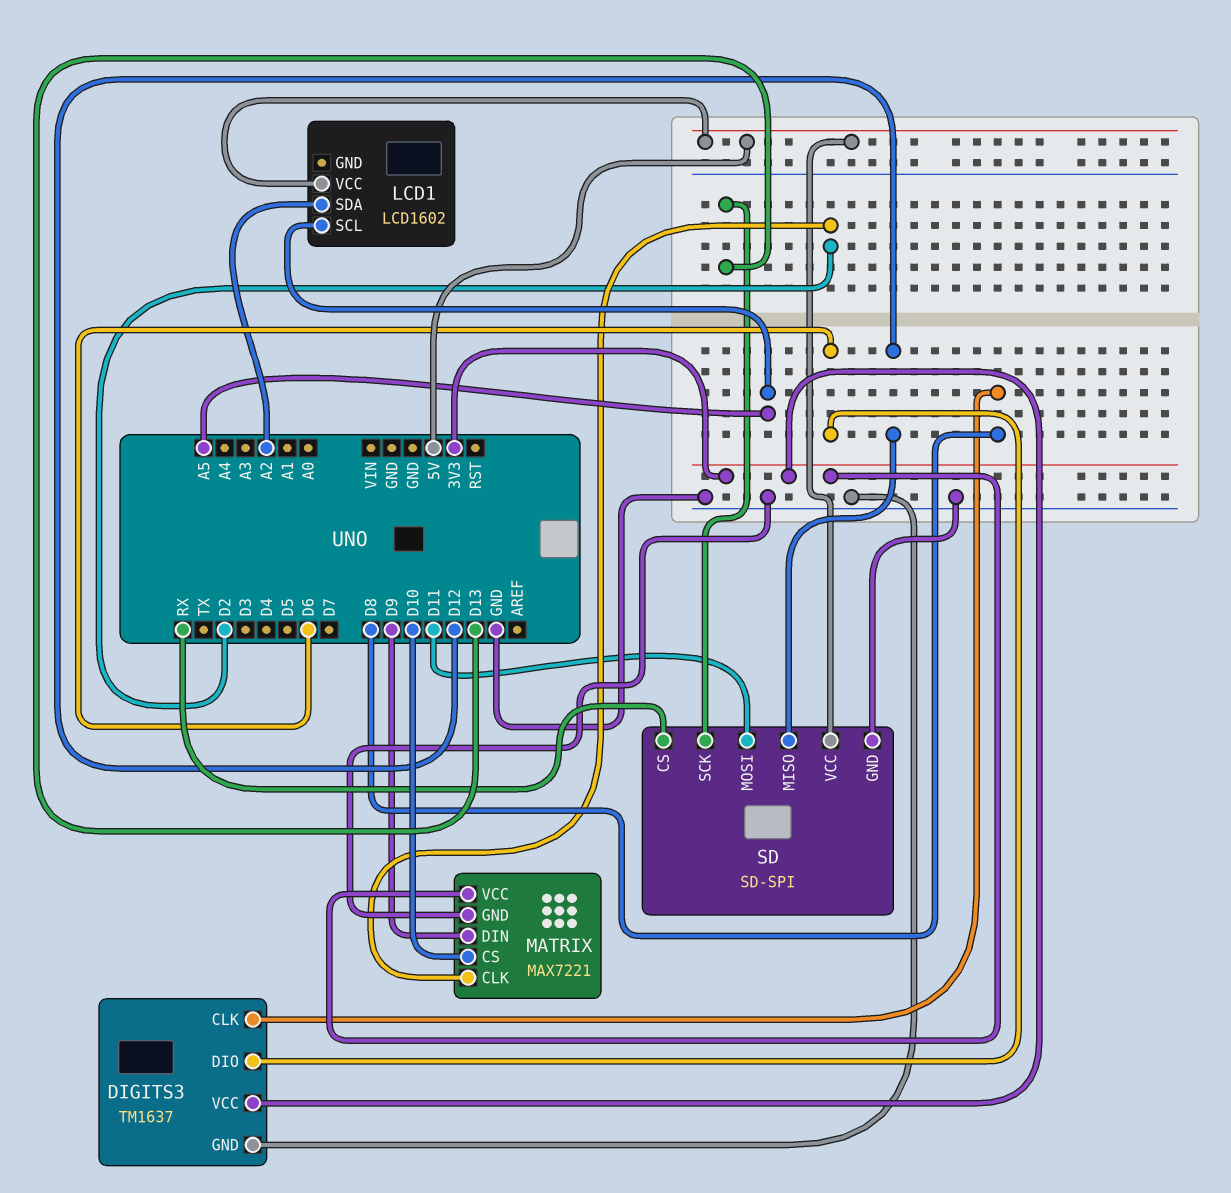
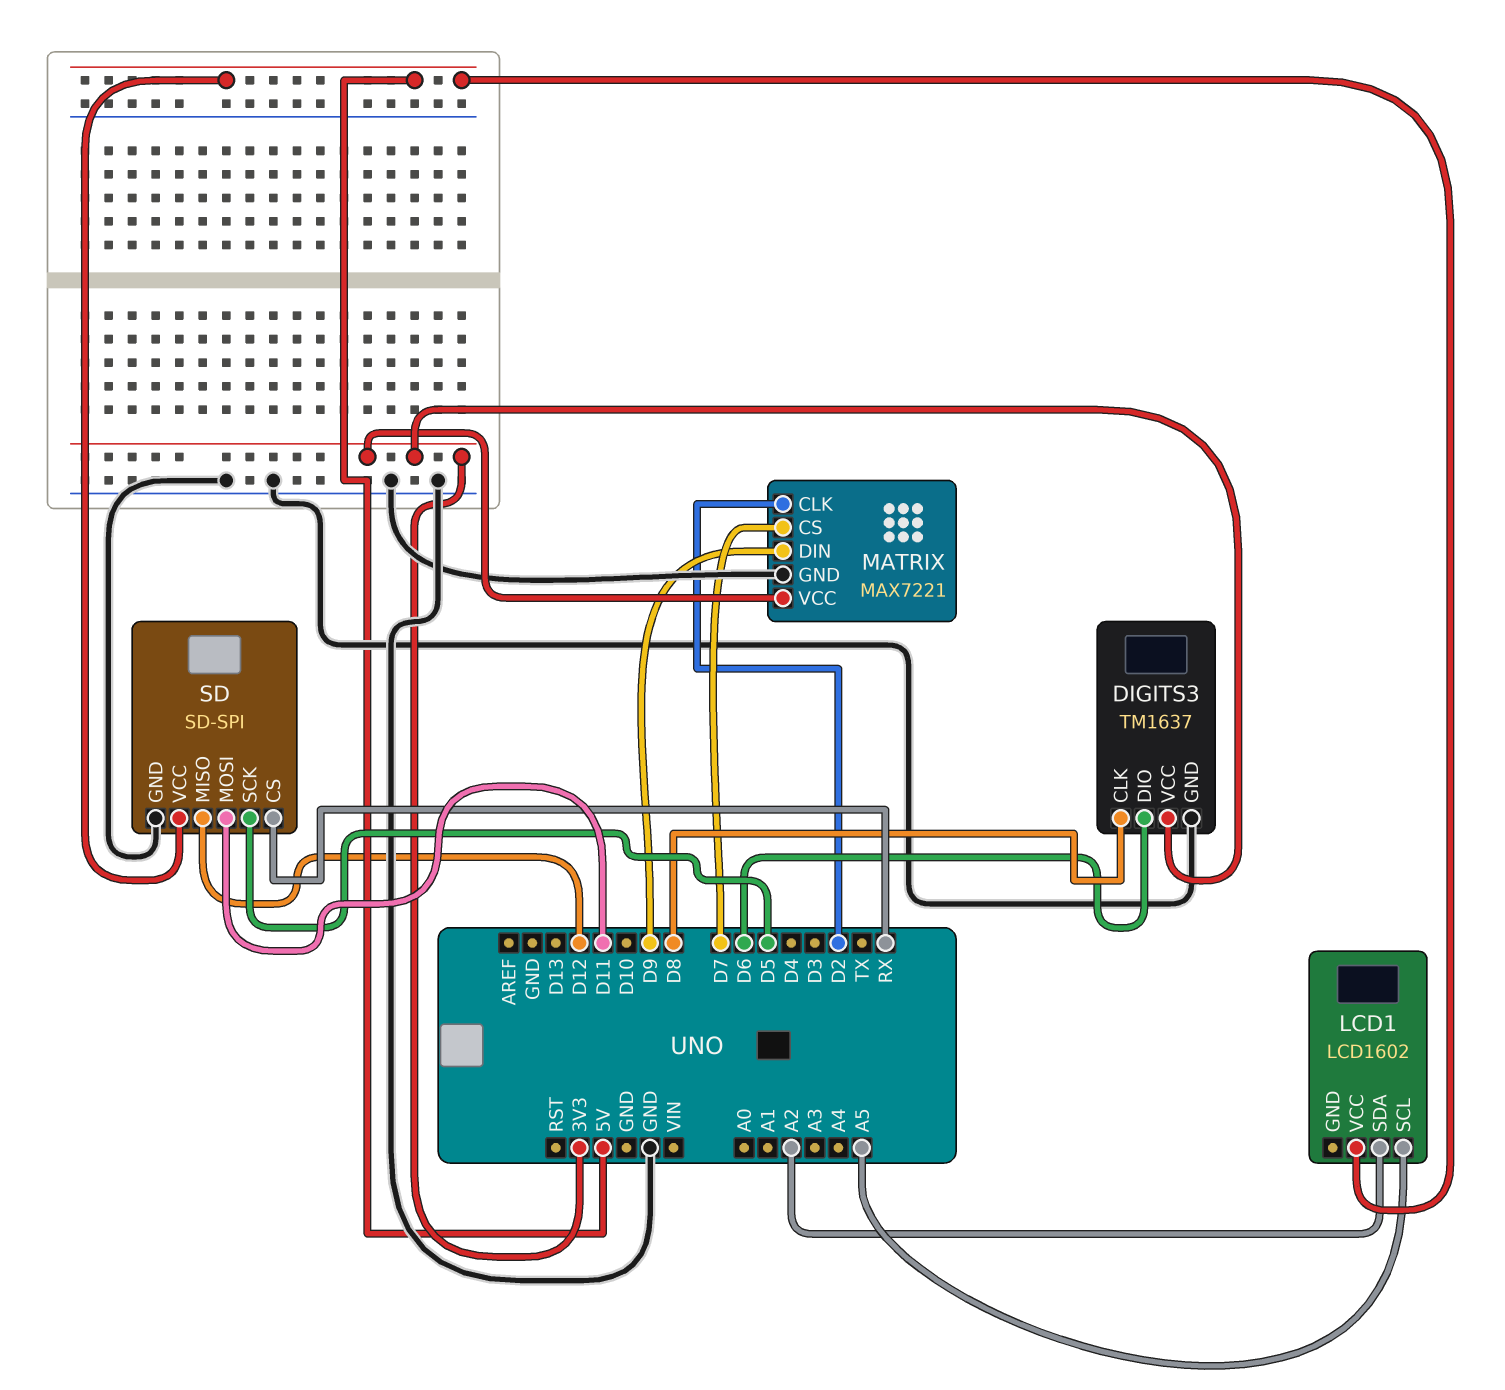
MATRIX pin CS: D10 -> D7
SD pin SCK: D13 -> D5

